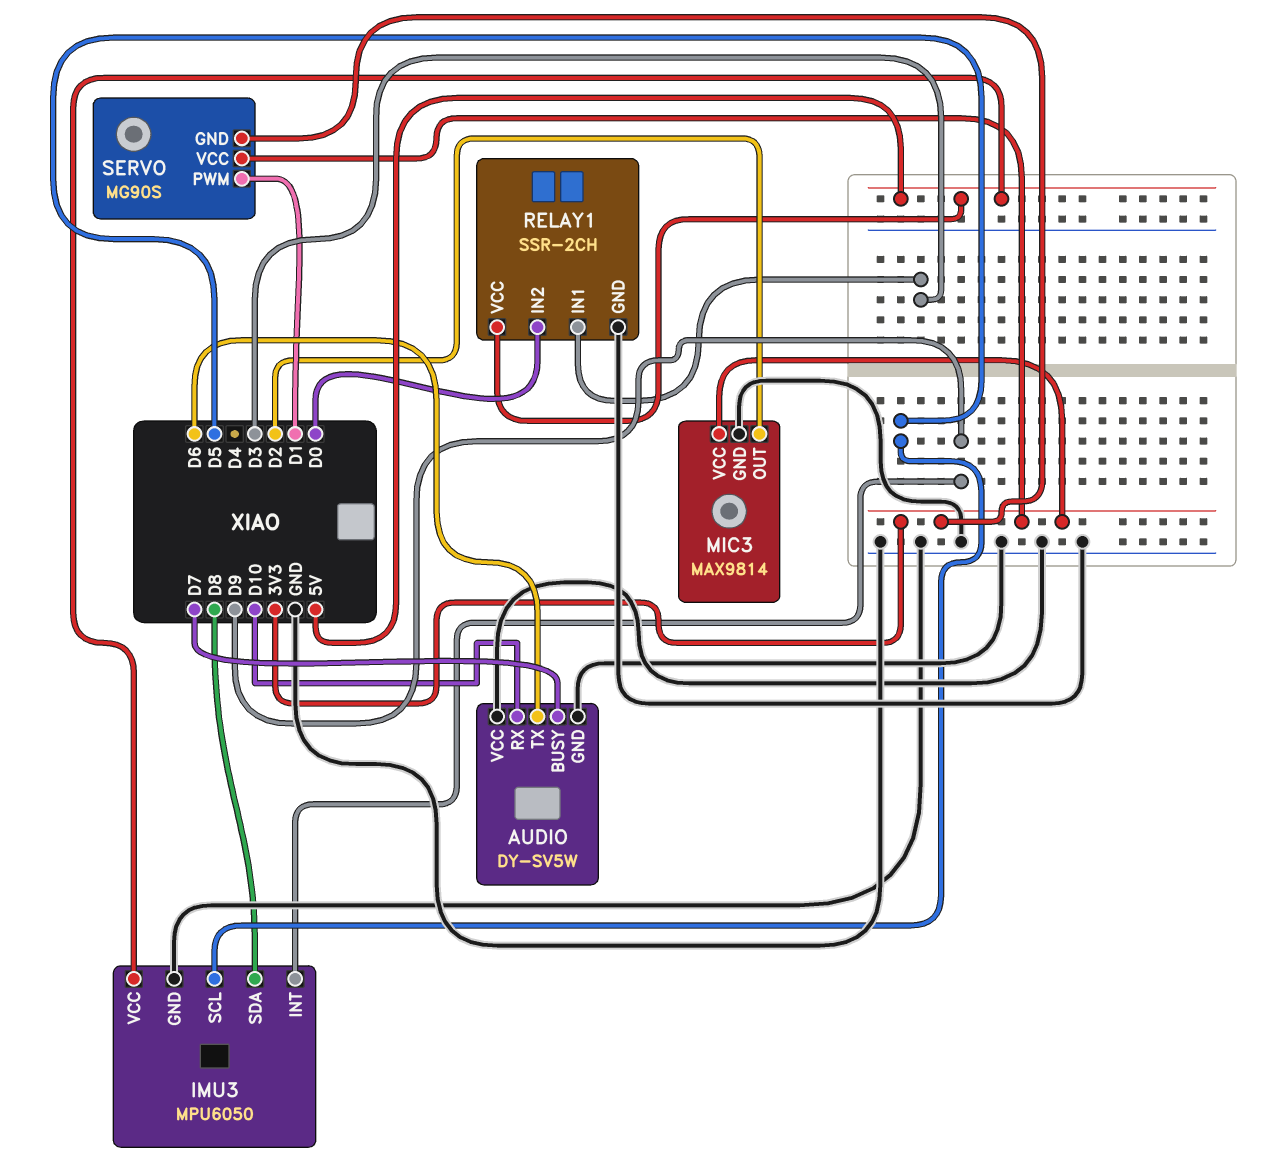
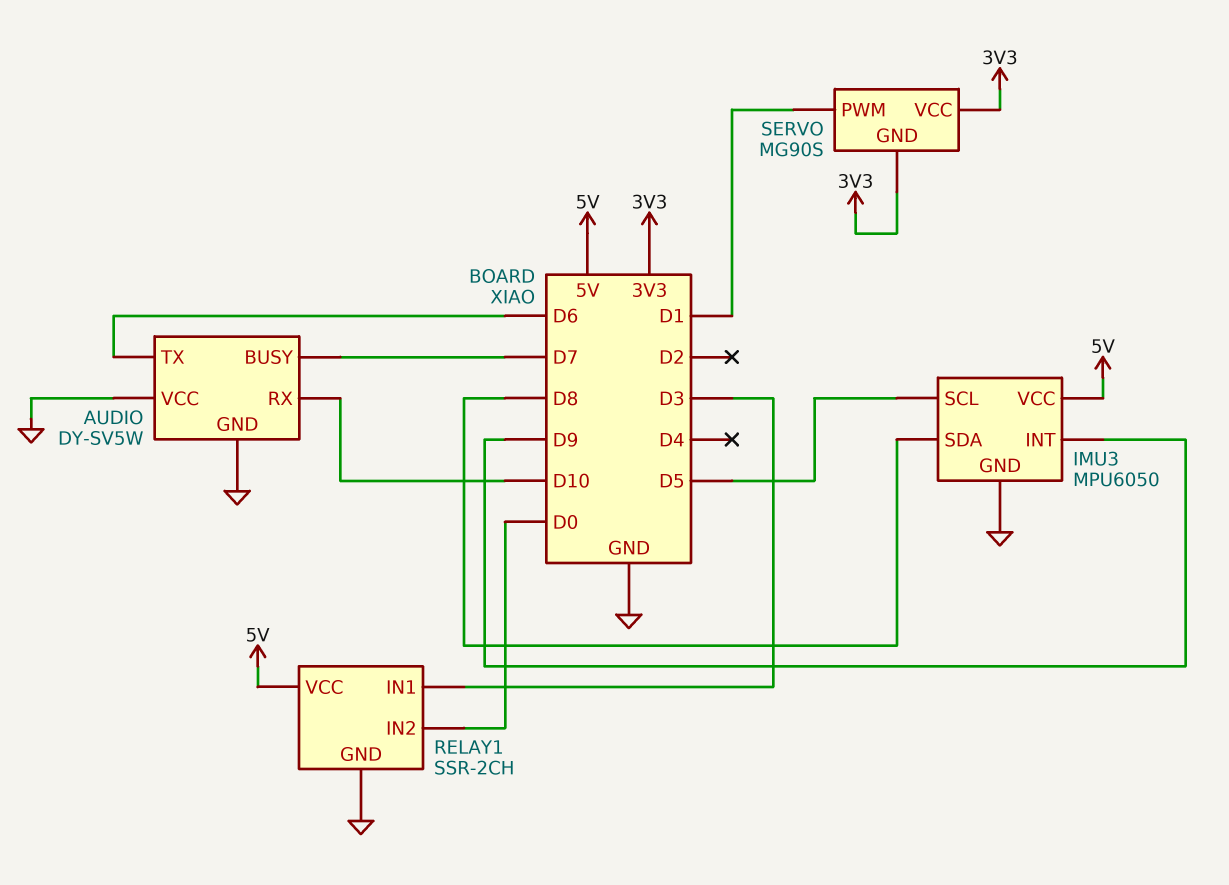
MIC3: MAX9814 -> none
MIC3 pin GND: GND -> none
MIC3 pin OUT: D2 -> none
MIC3 pin VCC: 3V3 -> none

